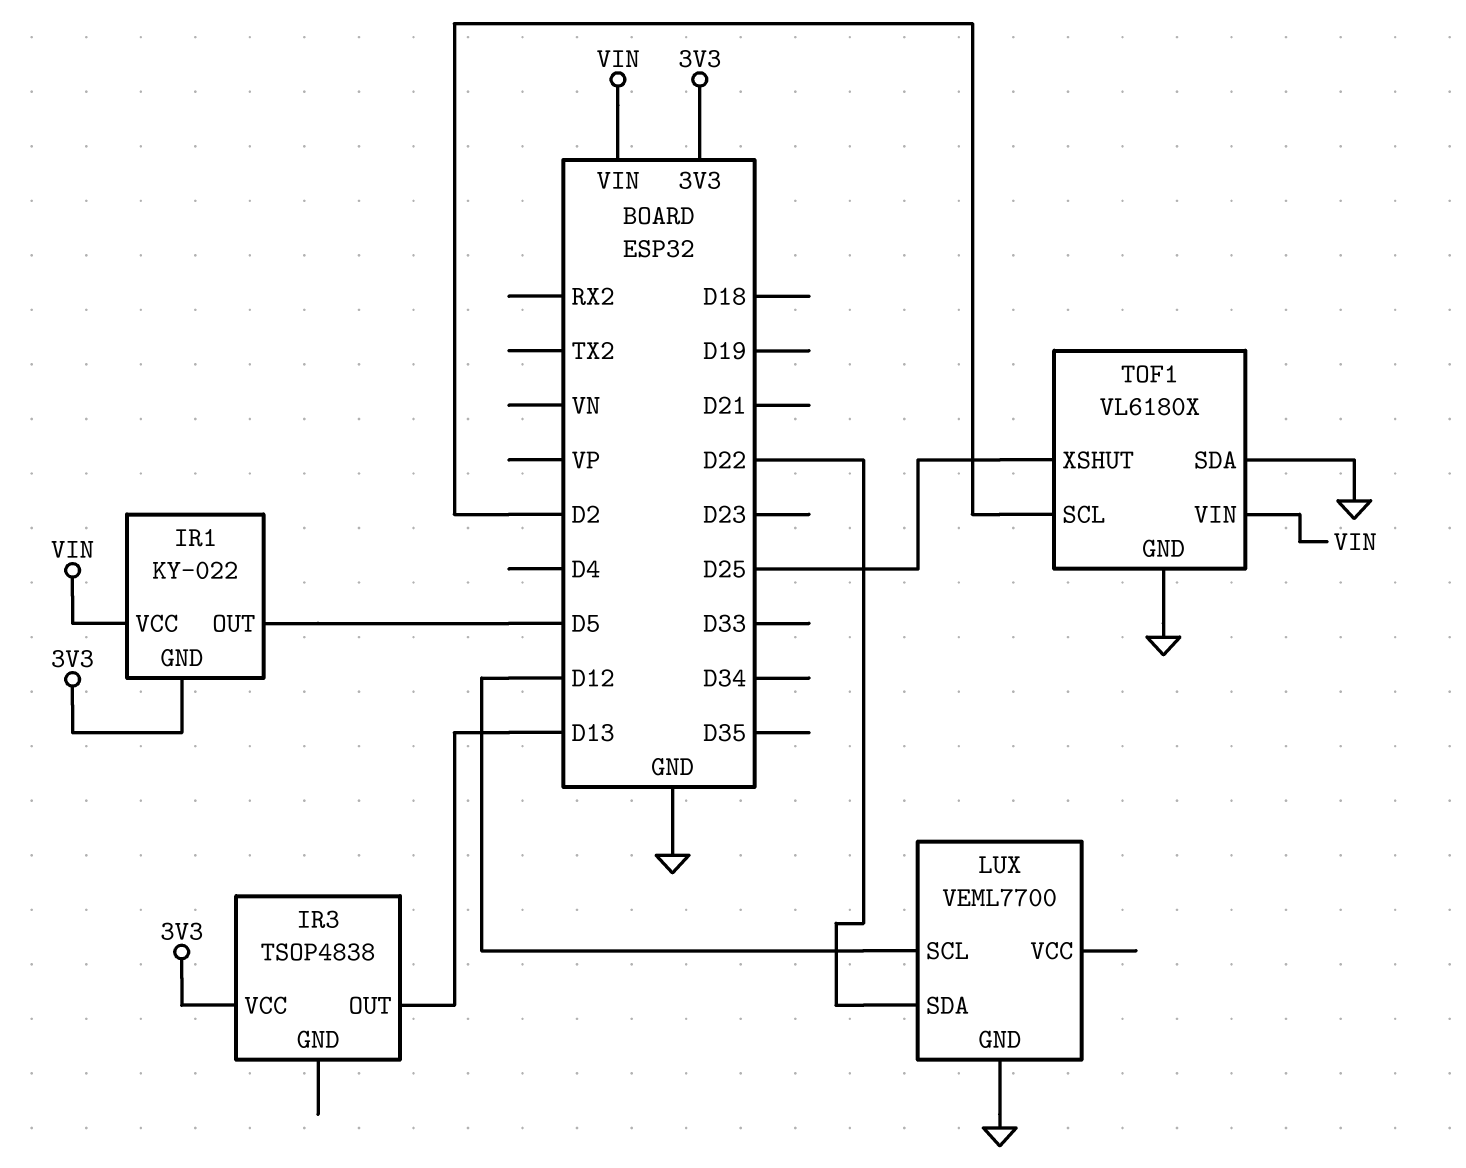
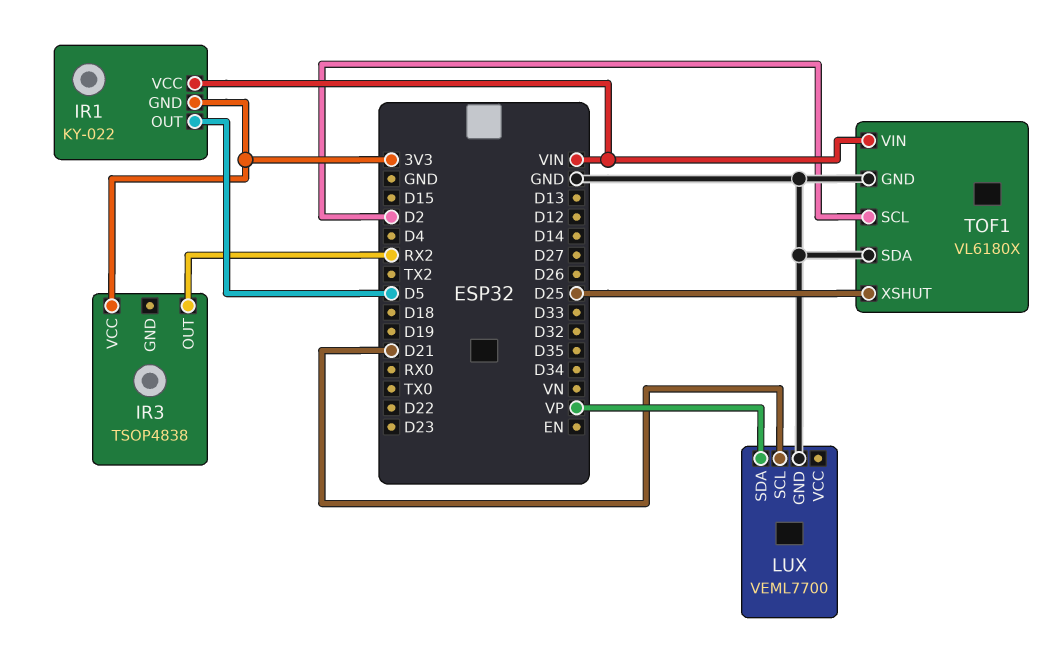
IR3 pin OUT: D13 -> RX2
LUX pin SCL: D12 -> D21
LUX pin SDA: D22 -> VP

